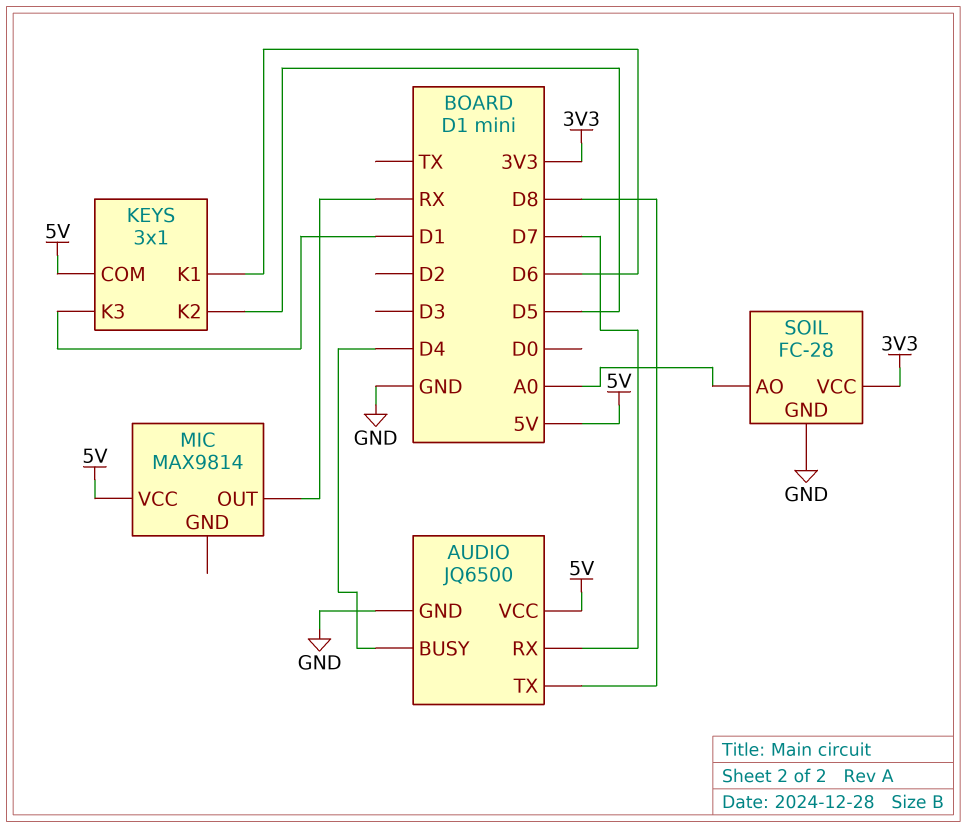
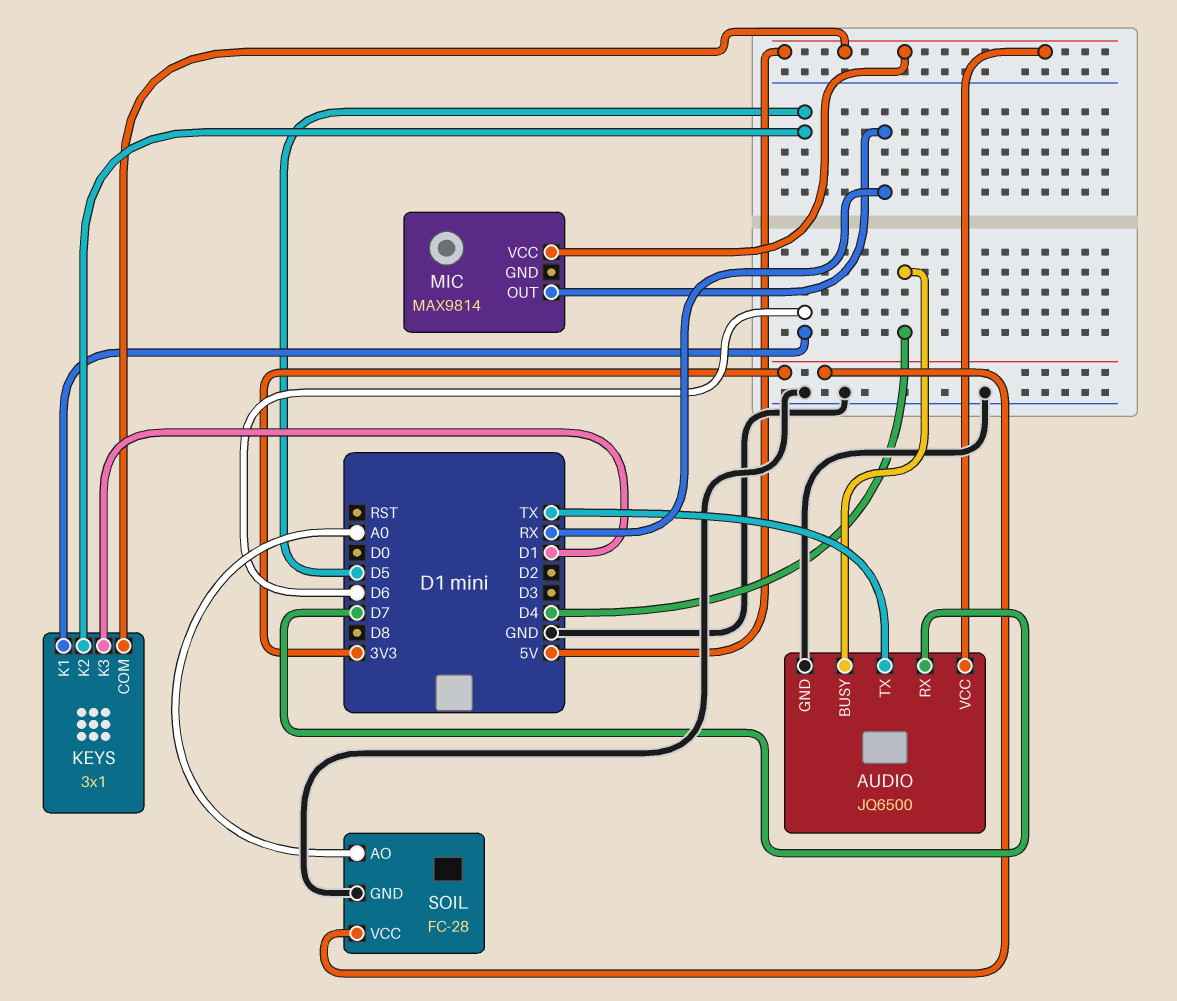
AUDIO pin TX: D8 -> TX

